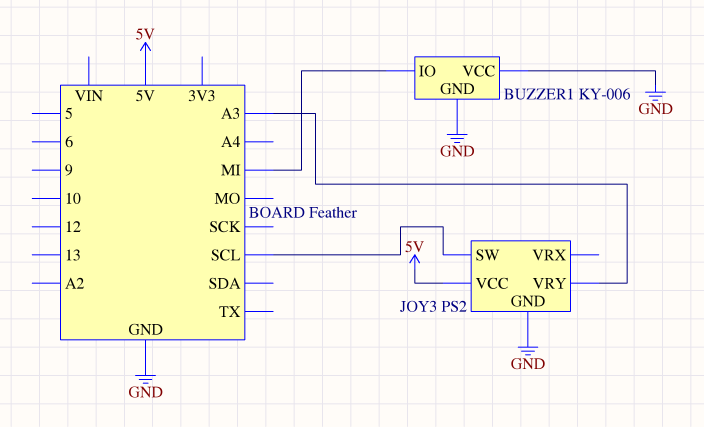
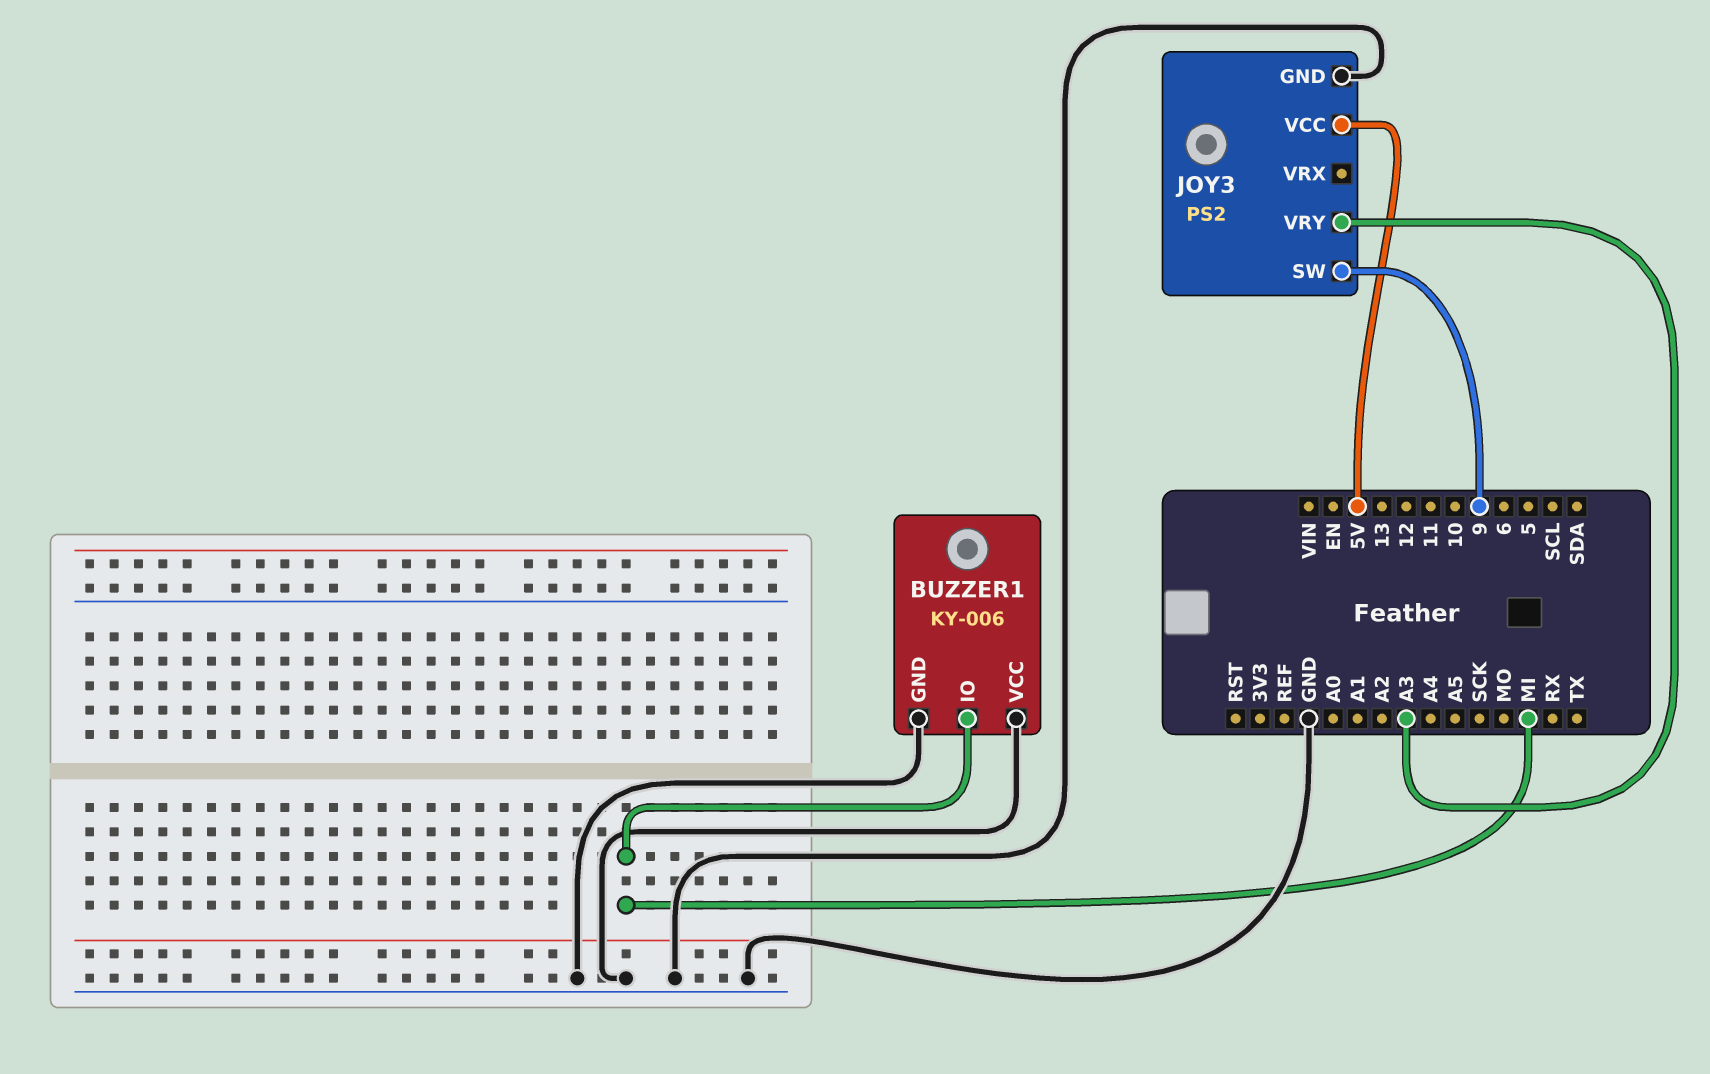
JOY3 pin SW: SCL -> 9

